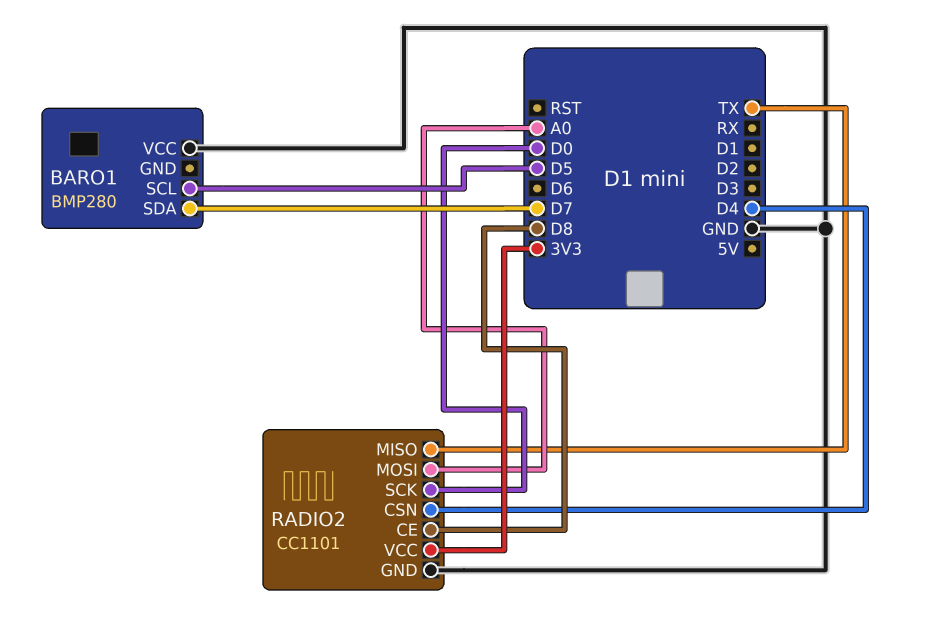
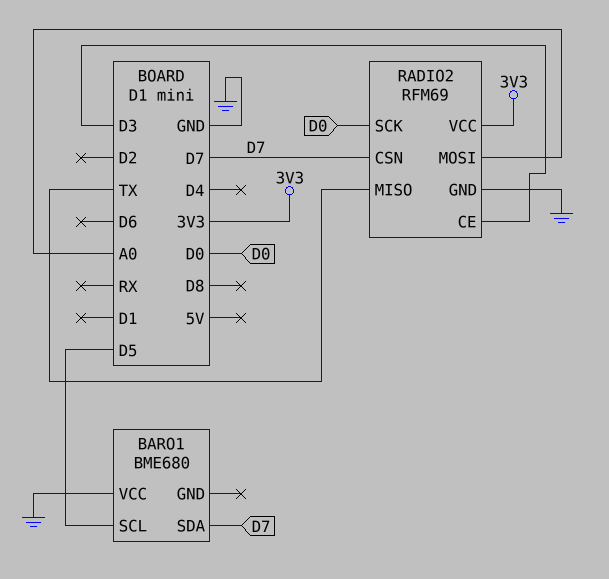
BARO1: BMP280 -> BME680
RADIO2: CC1101 -> RFM69
RADIO2 pin CE: D8 -> D3
RADIO2 pin CSN: D4 -> D7

